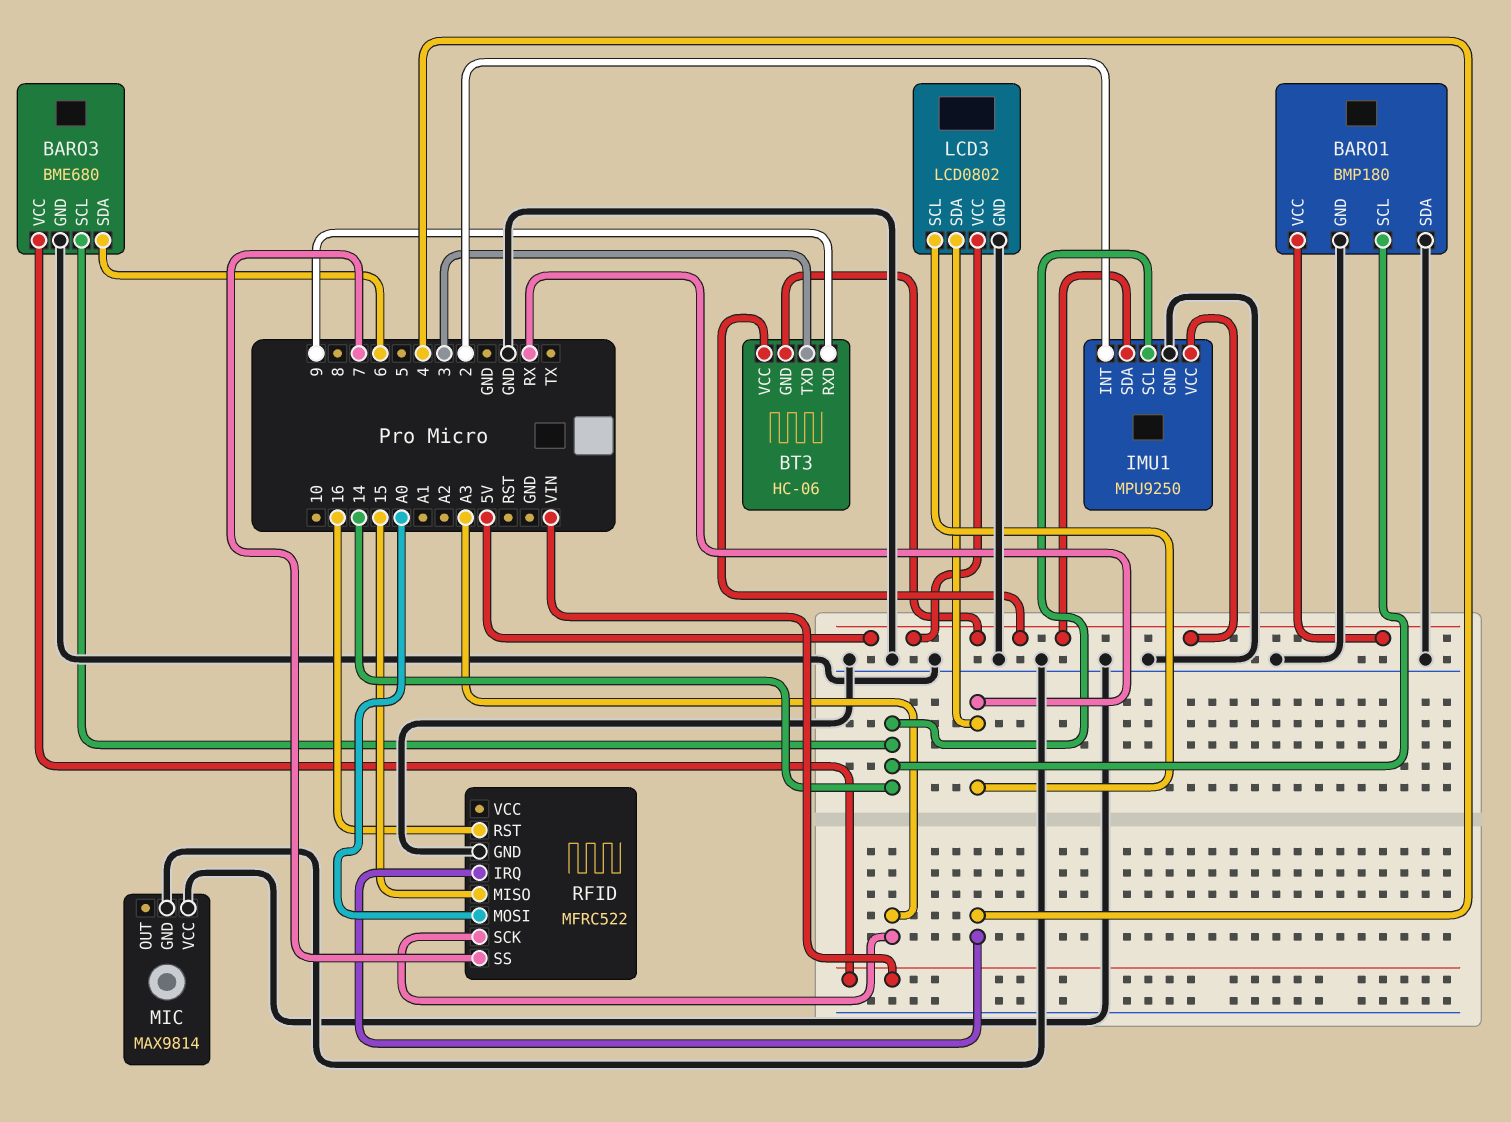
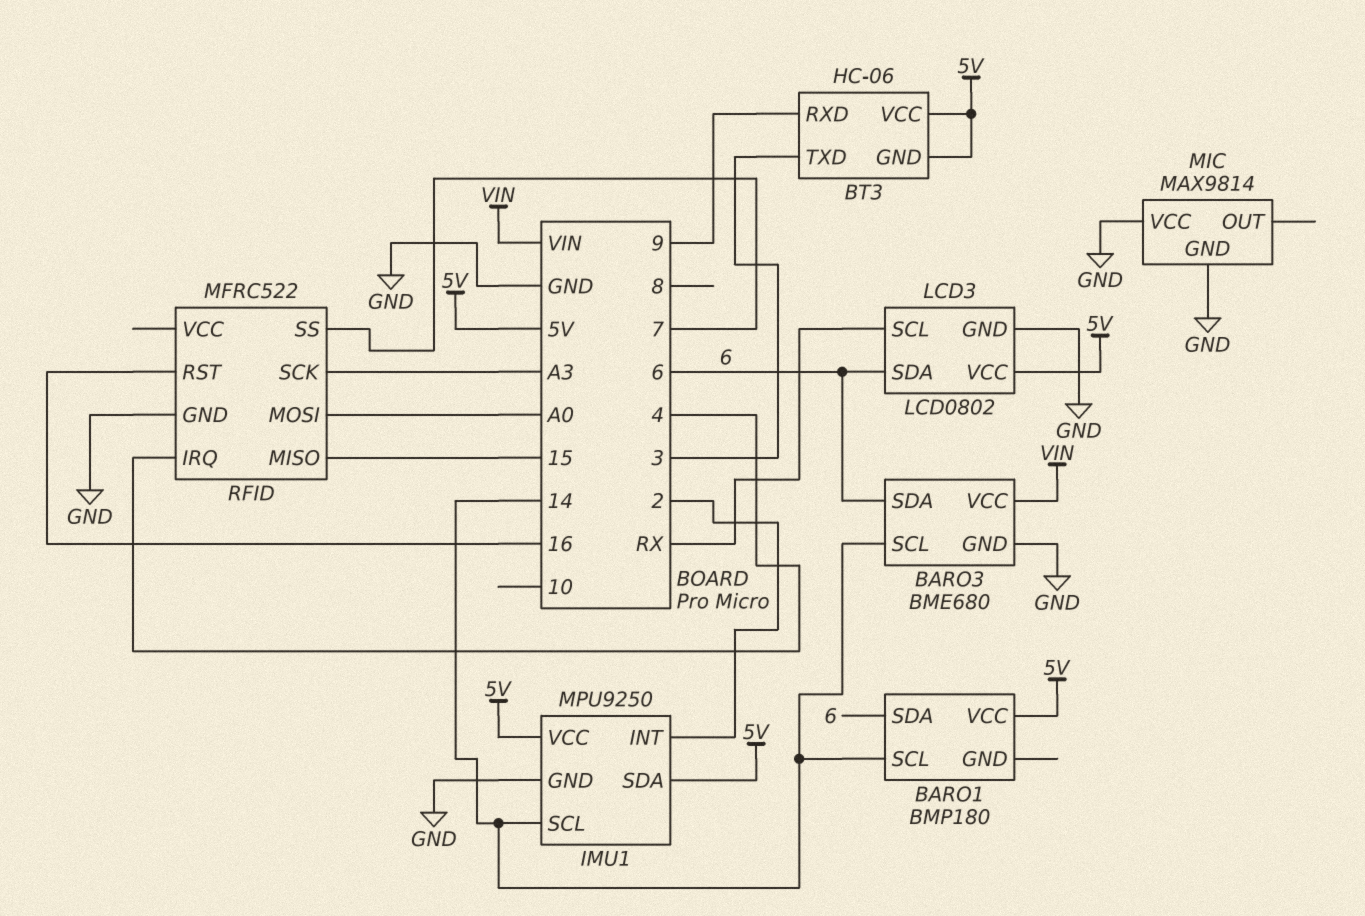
BARO1 pin GND: GND -> none
BARO1 pin SDA: GND -> 6
LCD3 pin SDA: RX -> 6

